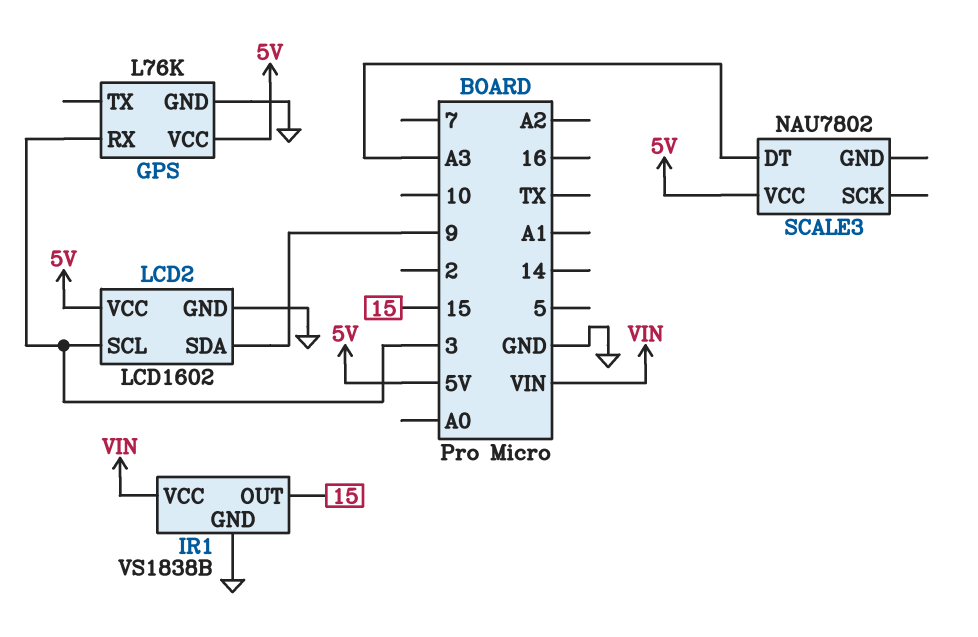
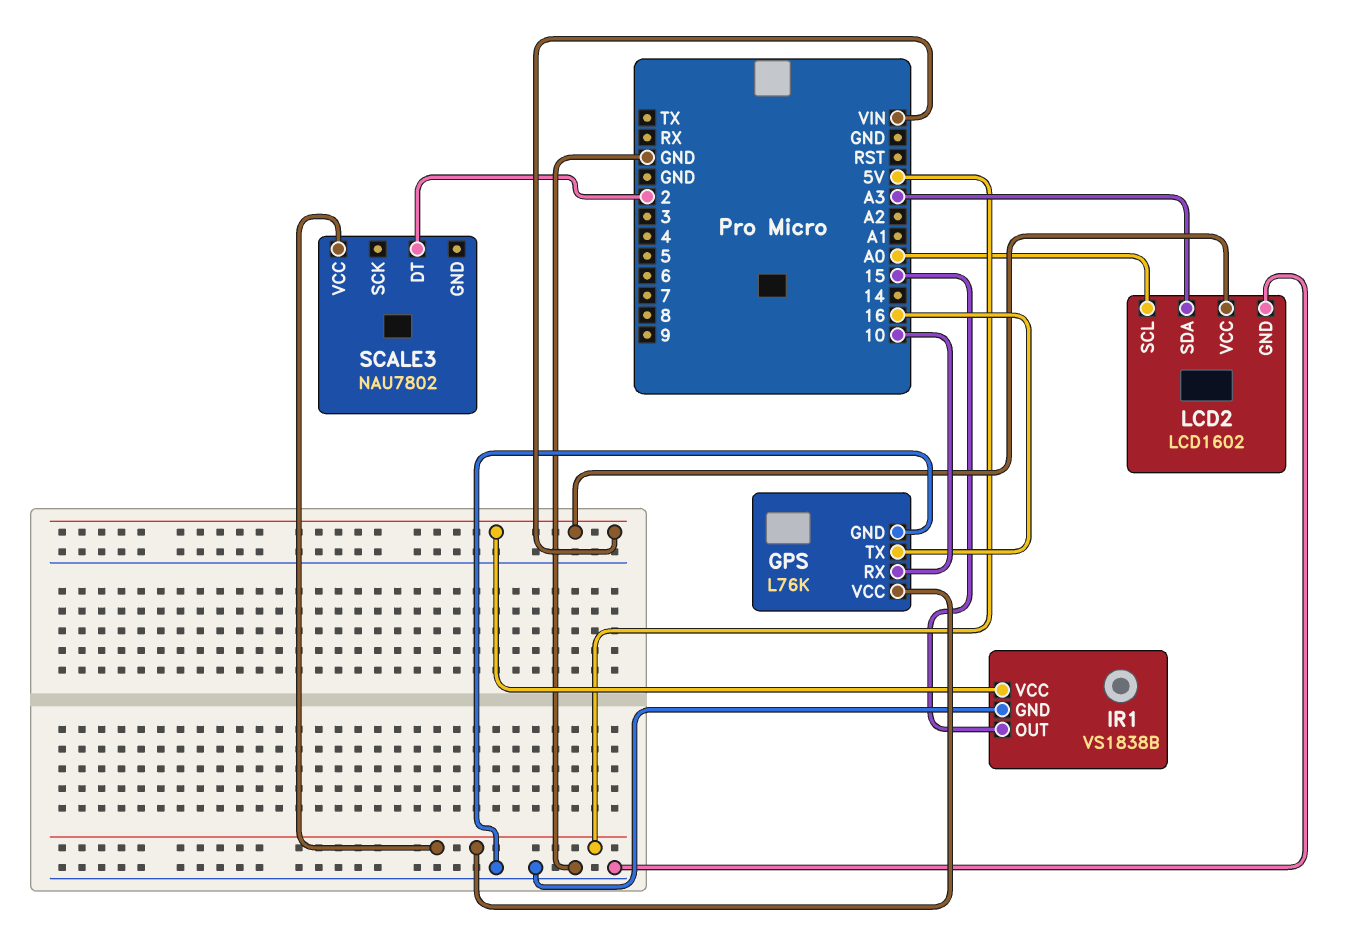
GPS pin RX: 3 -> 10
GPS pin TX: none -> 16
LCD2 pin SCL: 3 -> A0
LCD2 pin SDA: 9 -> A3
LCD2 pin VCC: 5V -> VIN
SCALE3 pin DT: A3 -> 2

